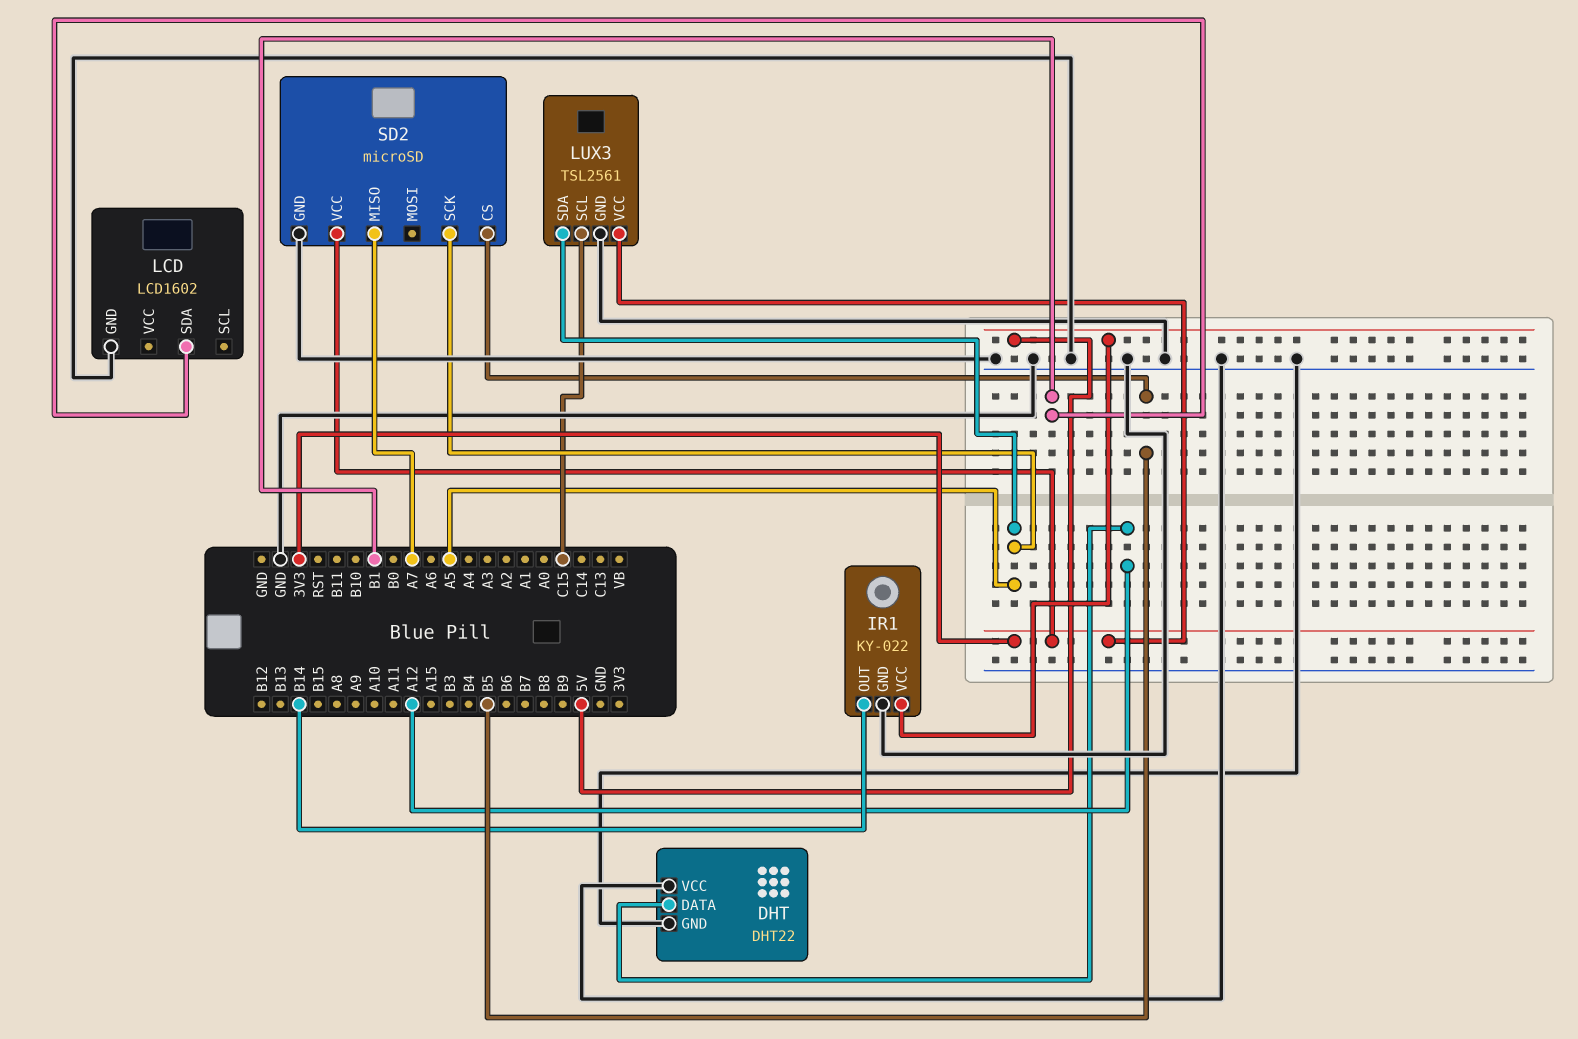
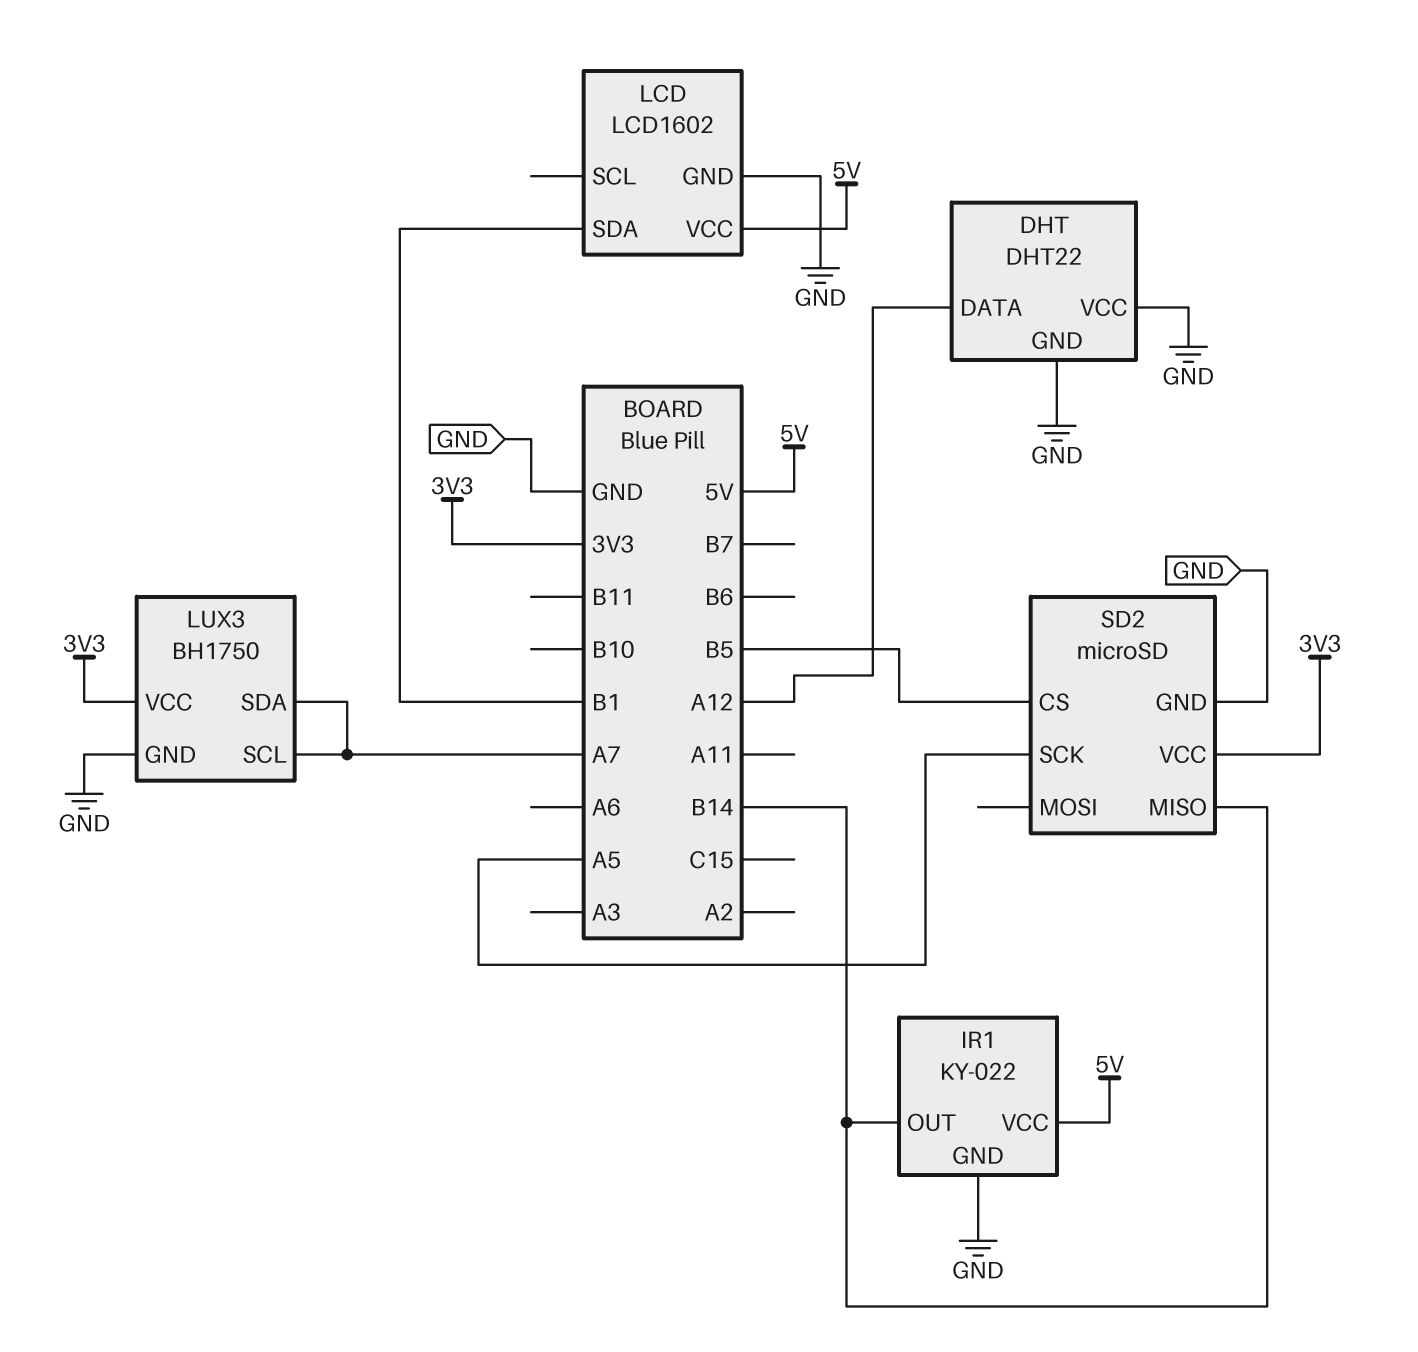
LCD pin VCC: none -> 5V
LUX3: TSL2561 -> BH1750
LUX3 pin SCL: C15 -> A7
LUX3 pin SDA: A5 -> A7
SD2 pin MISO: A7 -> B14

